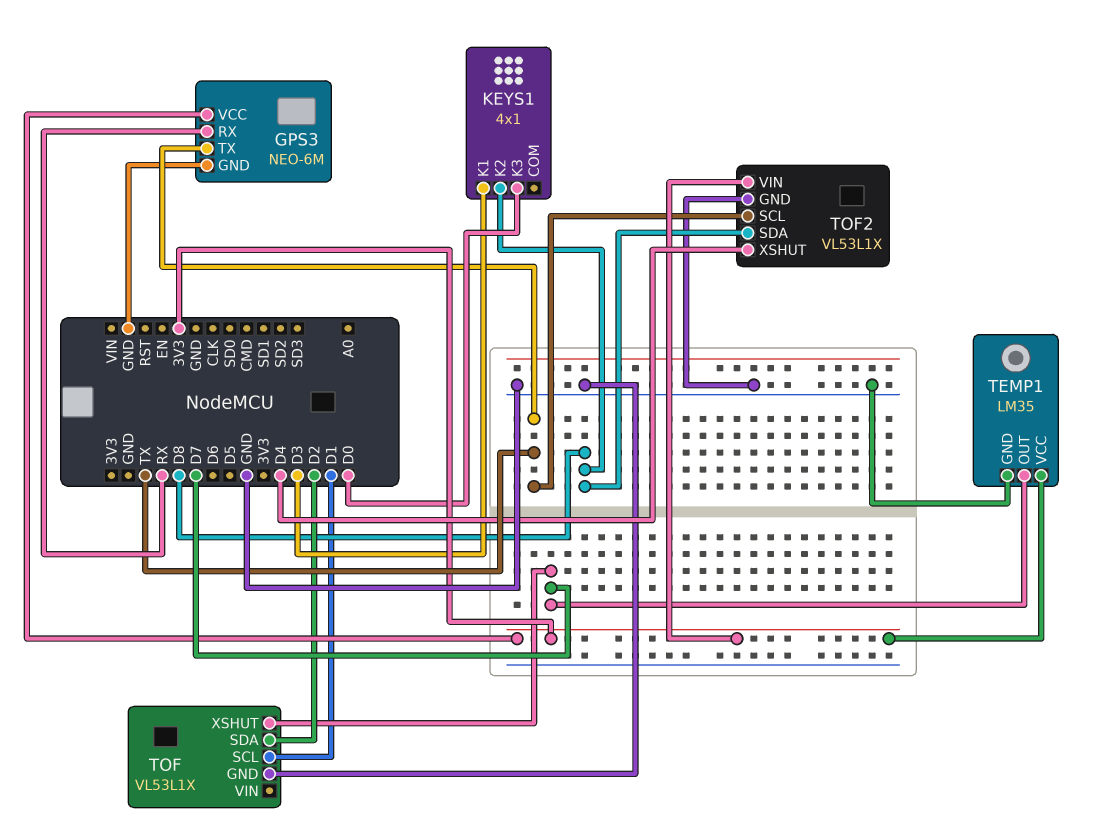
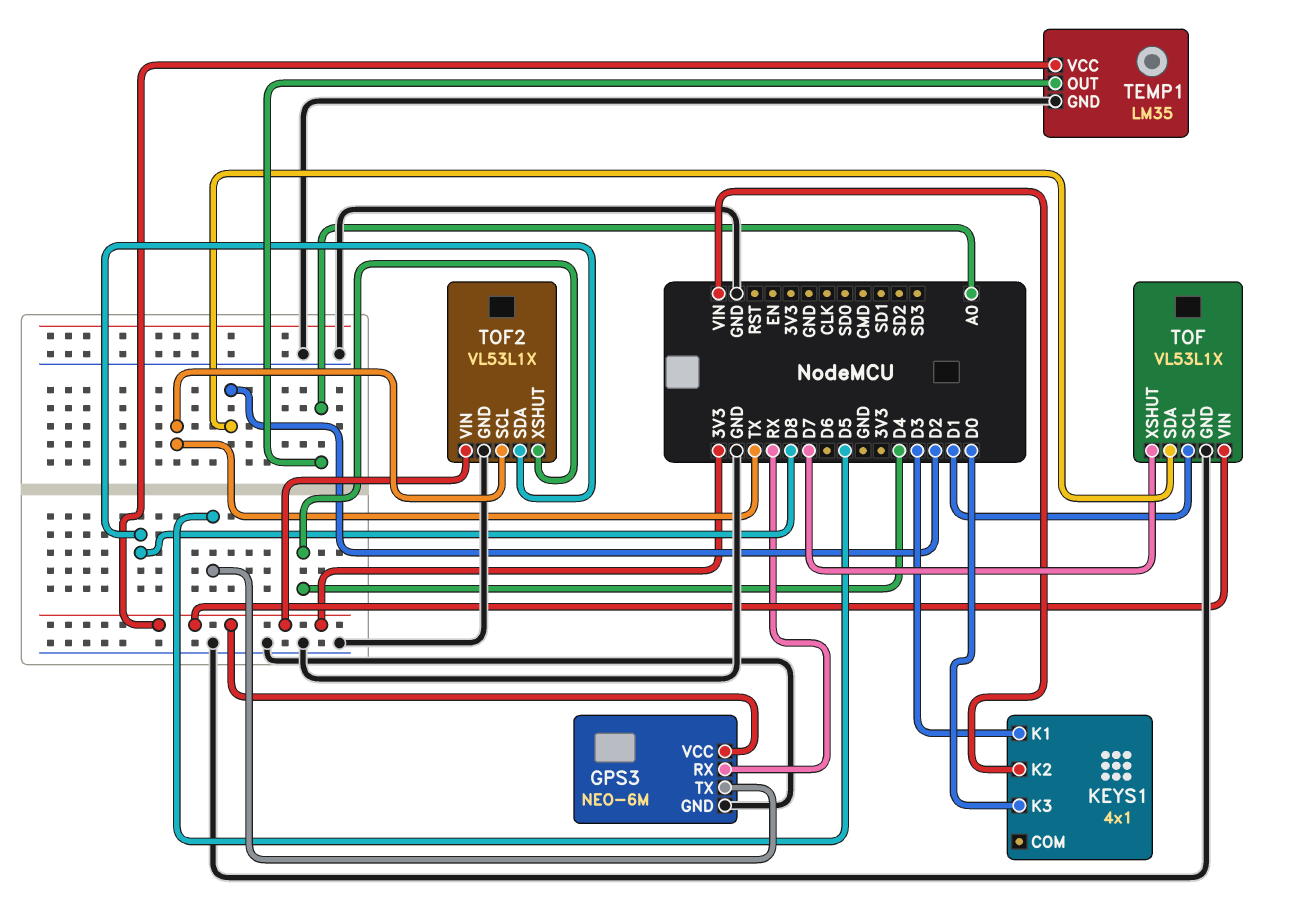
GPS3 pin TX: TX -> D5
KEYS1 pin K2: D8 -> VIN
TEMP1 pin OUT: D7 -> A0
TOF pin VIN: none -> 3V3

